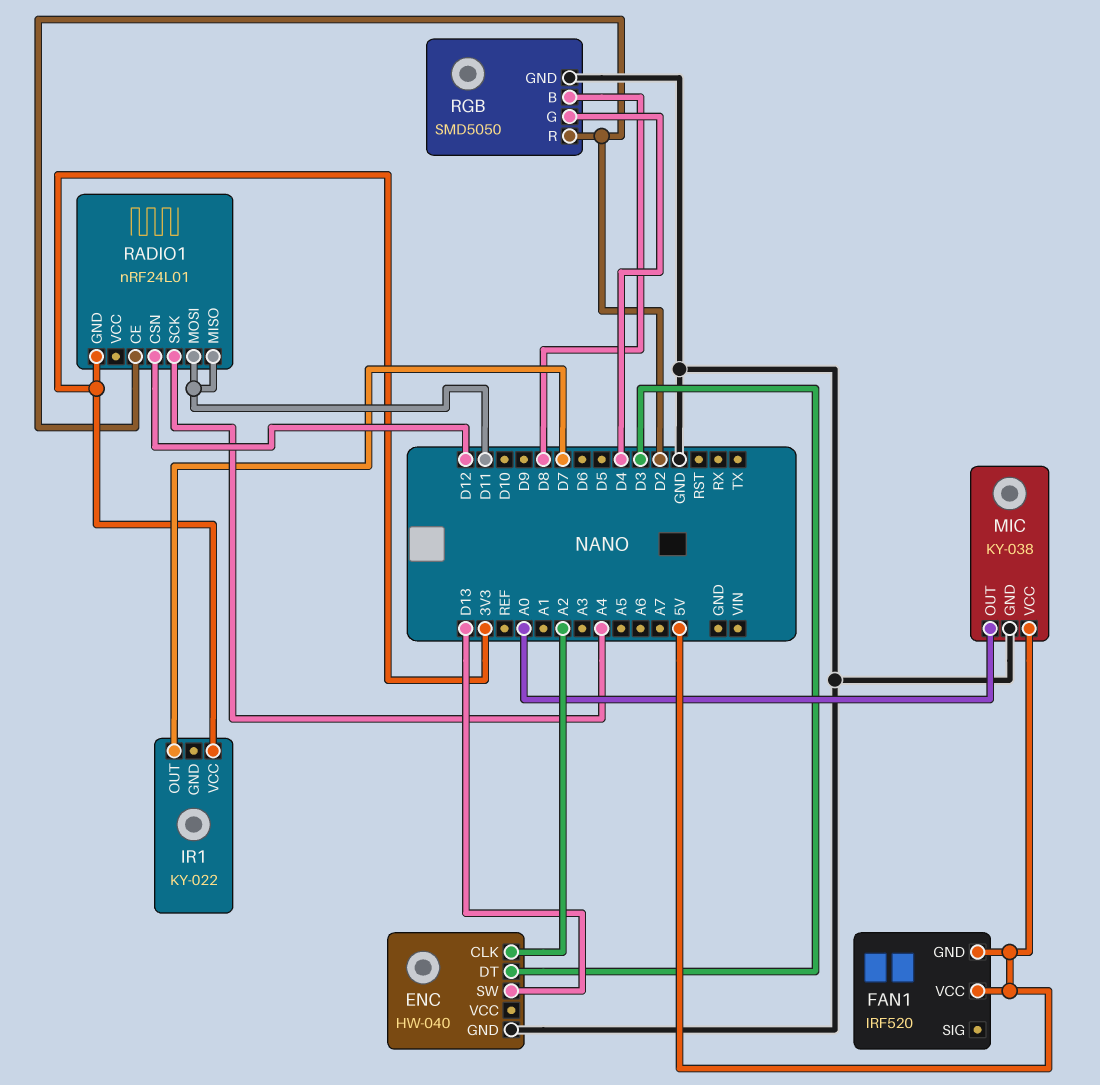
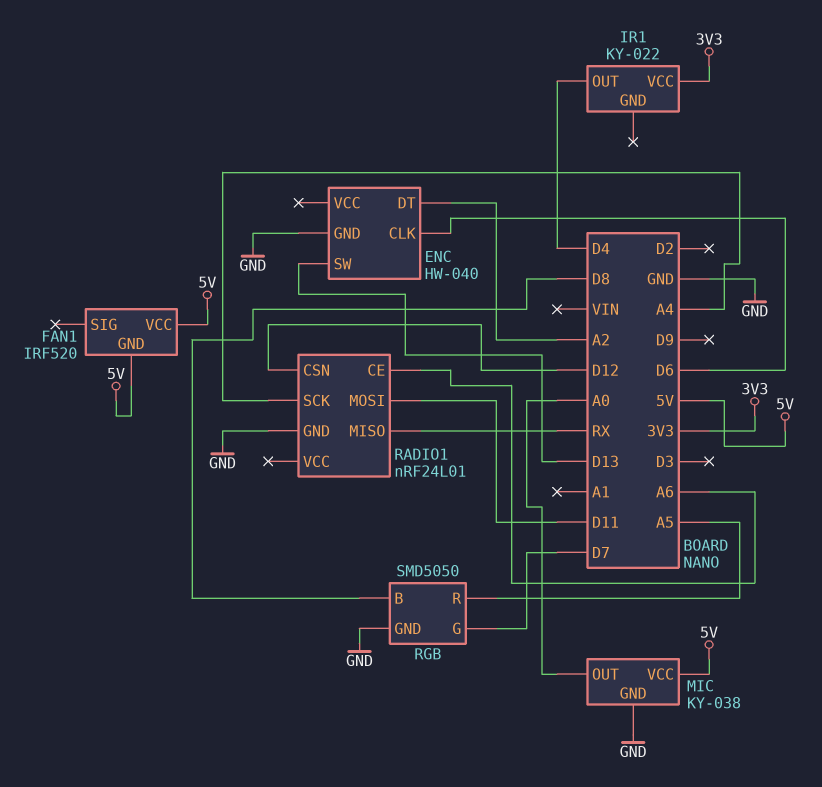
ENC pin CLK: A2 -> D6
ENC pin DT: D3 -> A2
IR1 pin OUT: D7 -> D4
RADIO1 pin CE: D2 -> A6
RADIO1 pin GND: 3V3 -> GND
RADIO1 pin MISO: D11 -> RX
RGB pin G: D4 -> D7
RGB pin R: D2 -> A5

